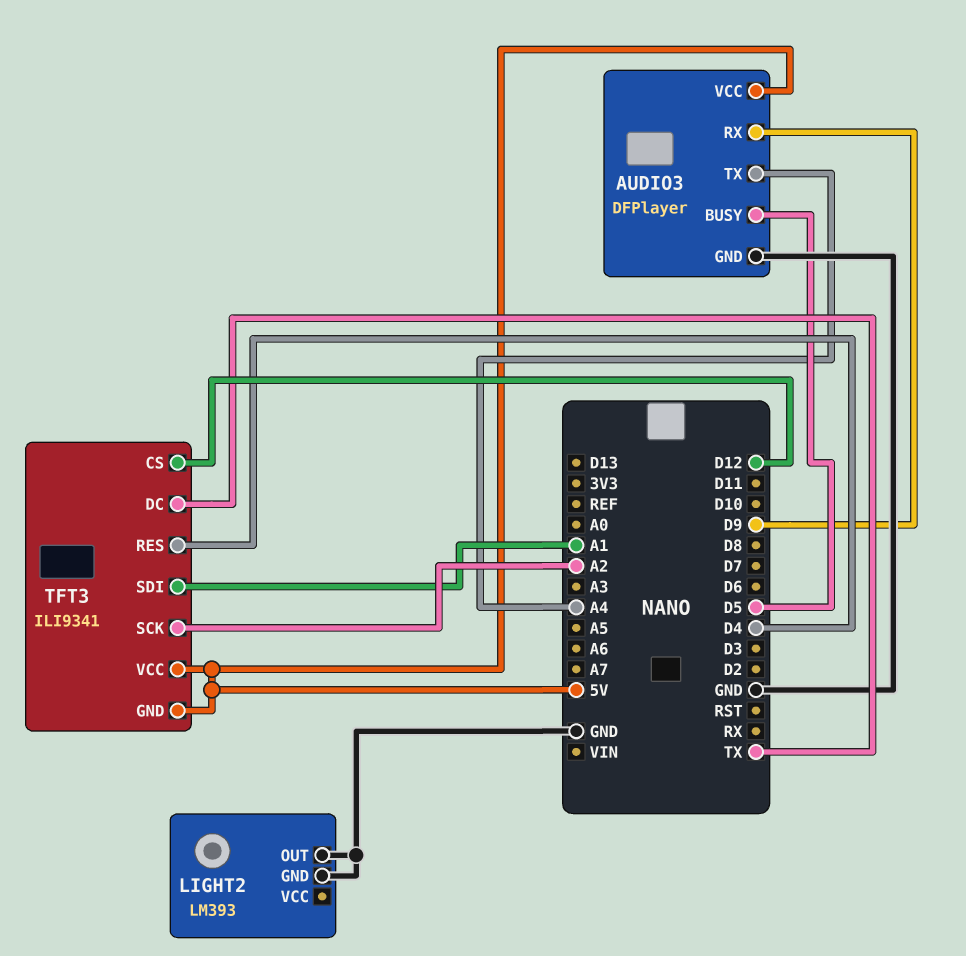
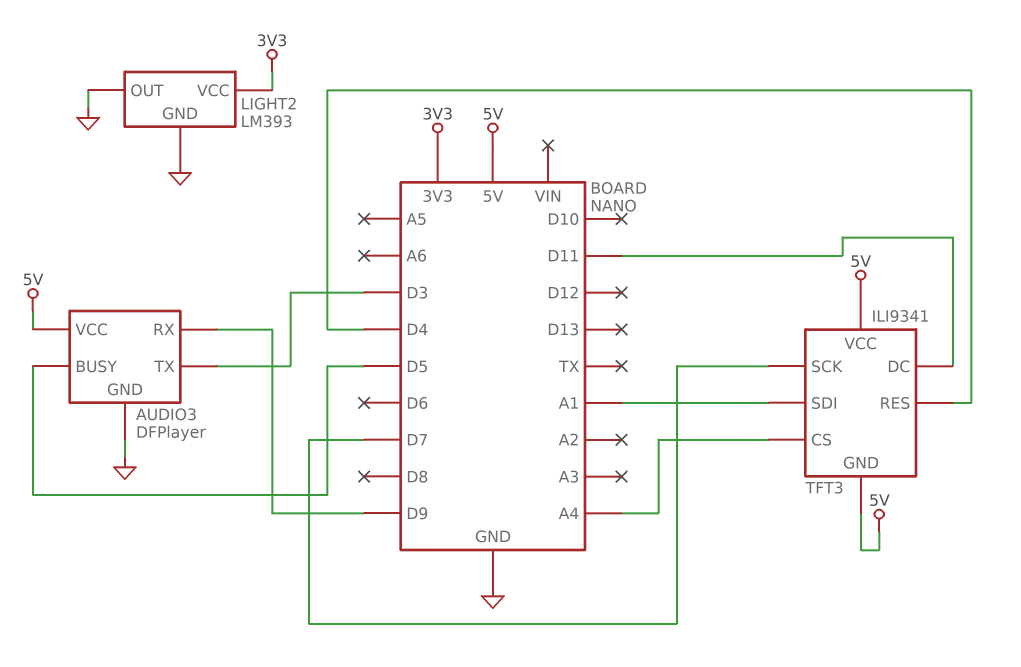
AUDIO3 pin TX: A4 -> D3
LIGHT2 pin VCC: none -> 3V3
TFT3 pin CS: D12 -> A4
TFT3 pin DC: TX -> D11
TFT3 pin SCK: A2 -> D7

